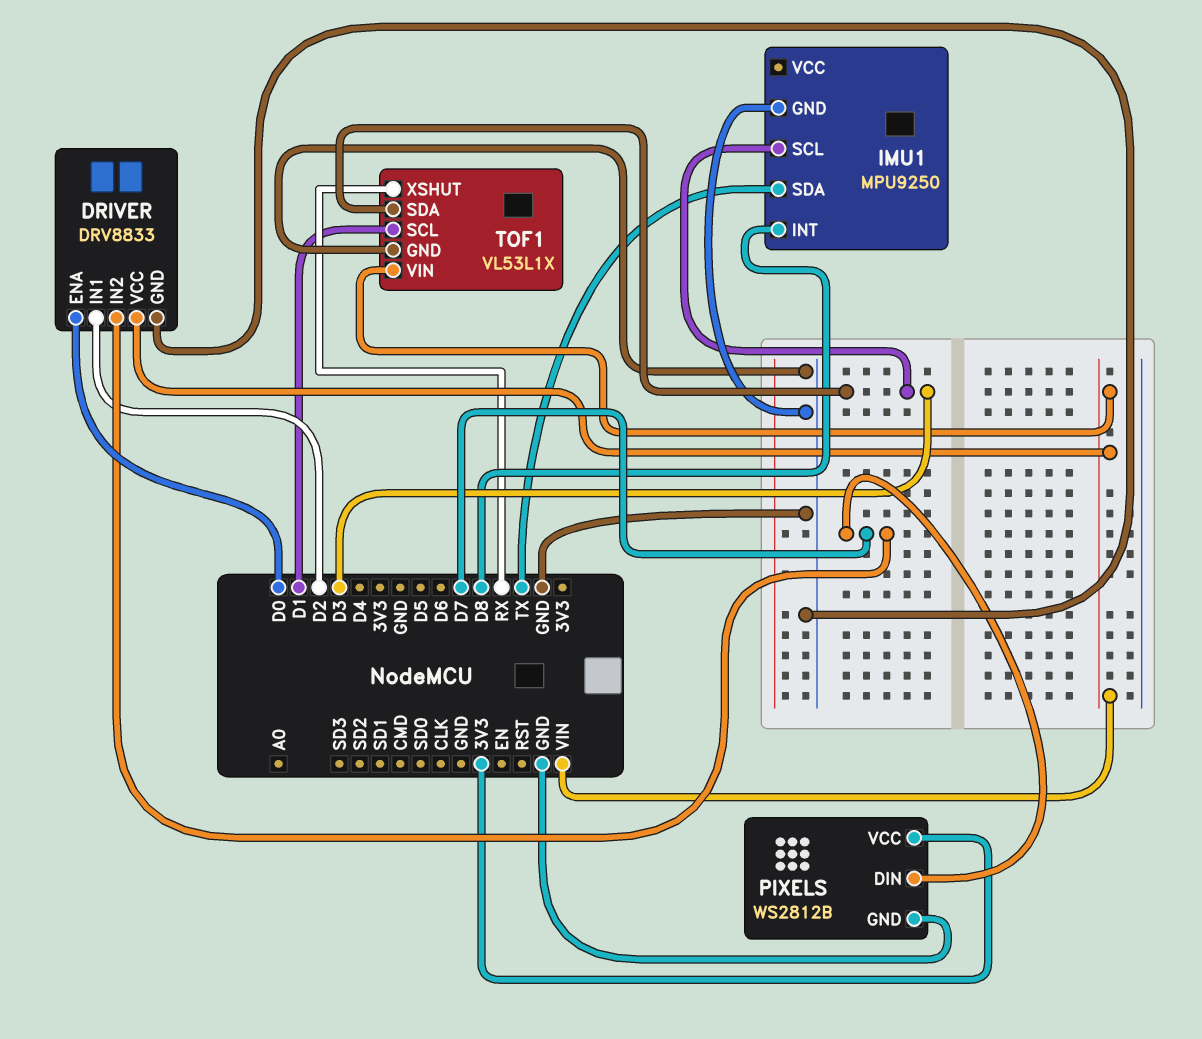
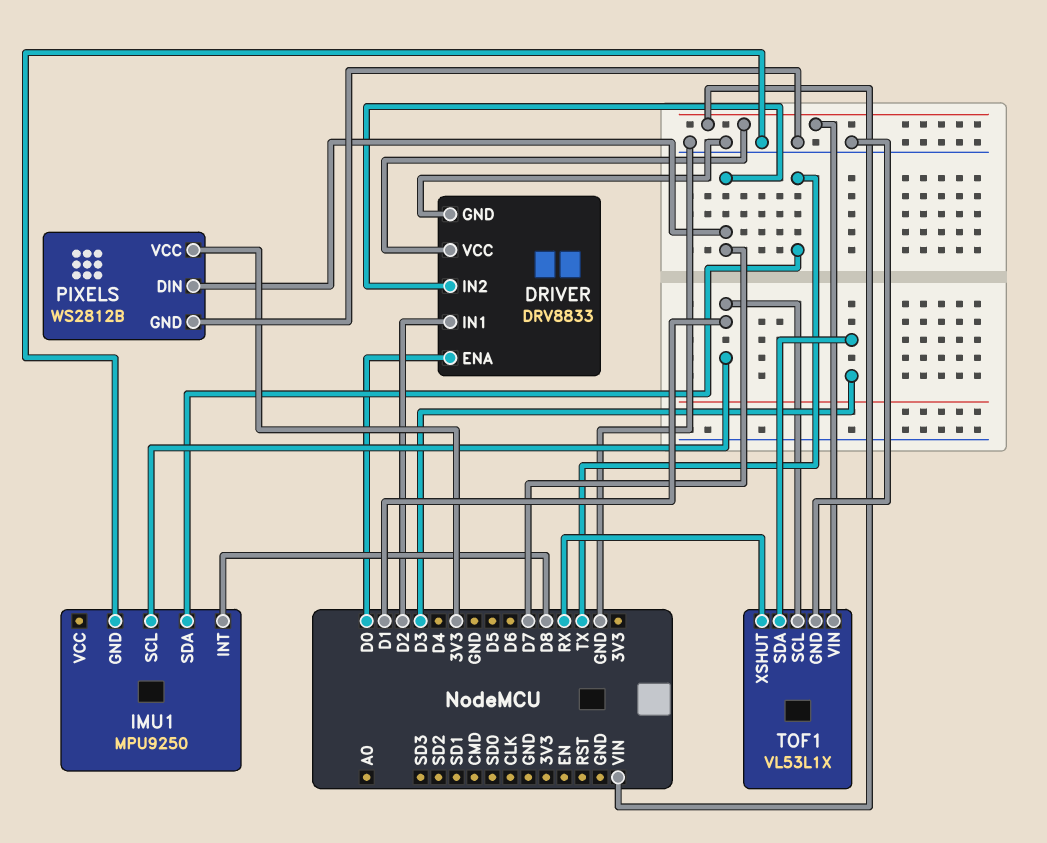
IMU1 pin SCL: D3 -> D1

